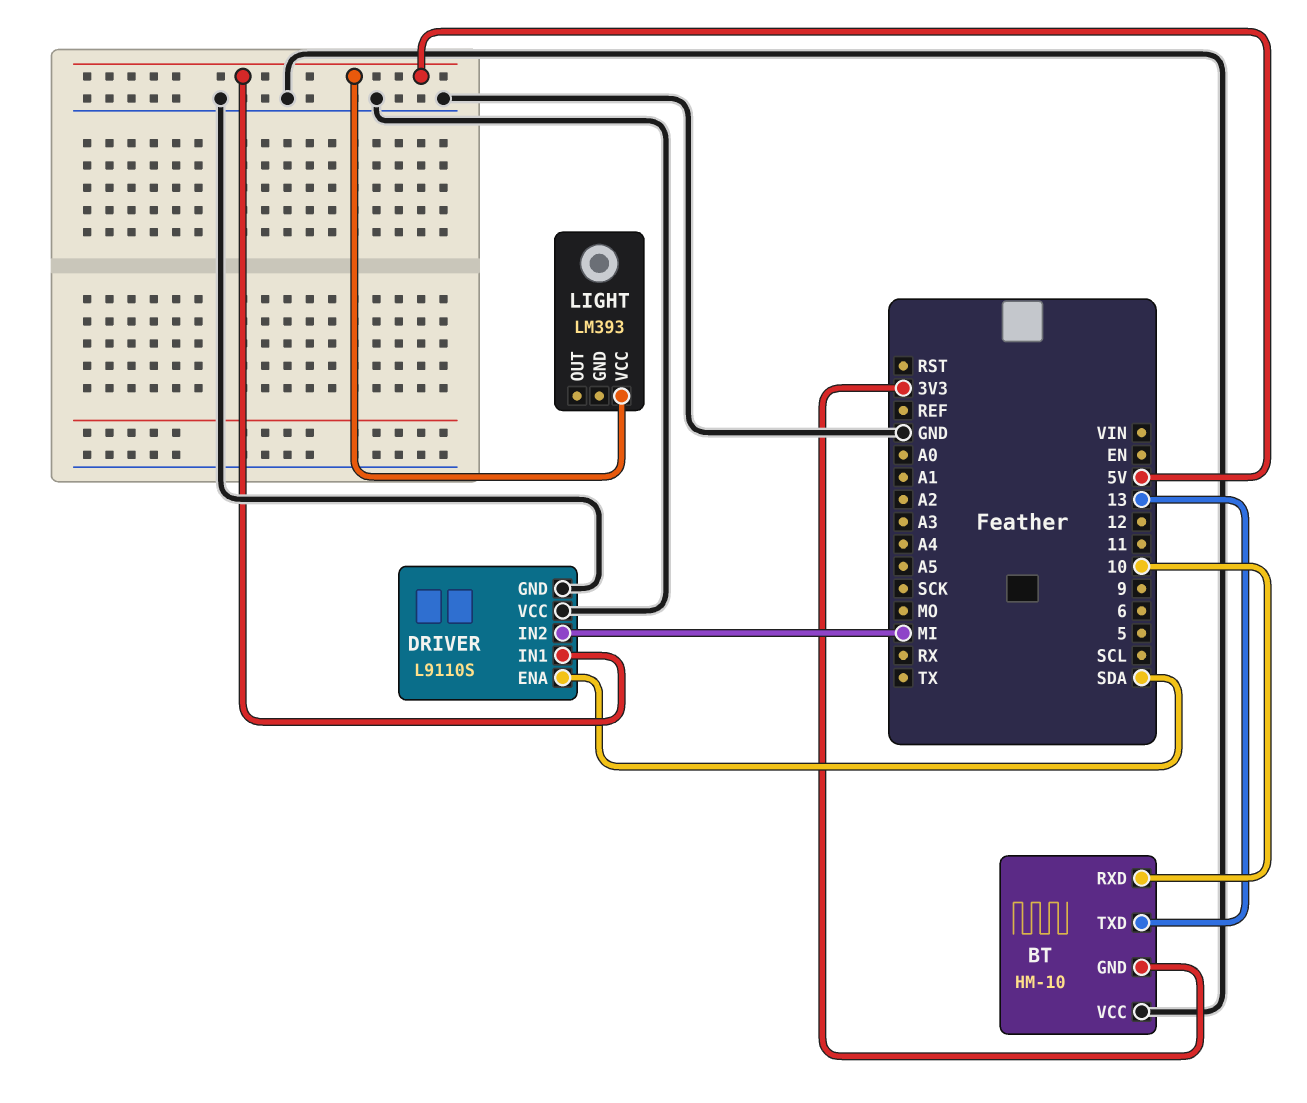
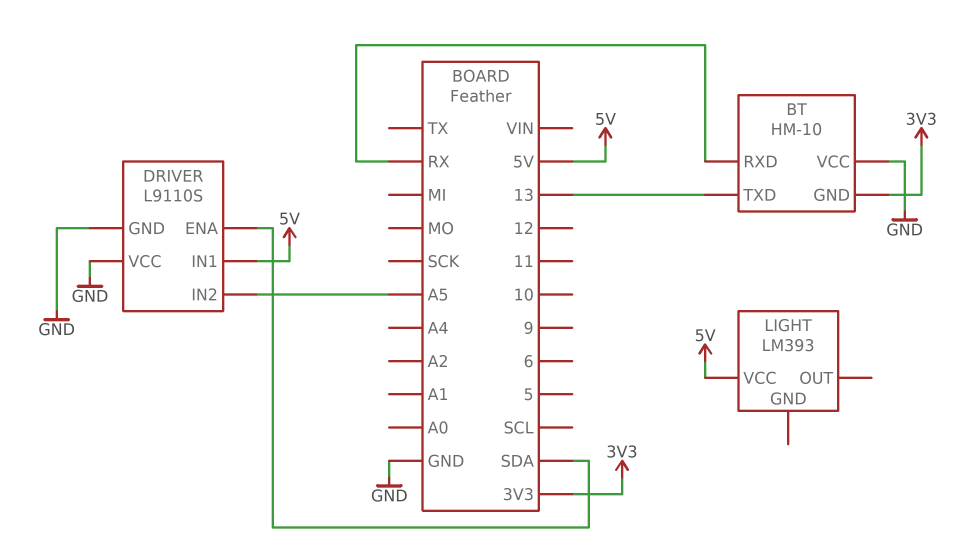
BT pin RXD: 10 -> RX
DRIVER pin IN2: MI -> A5

